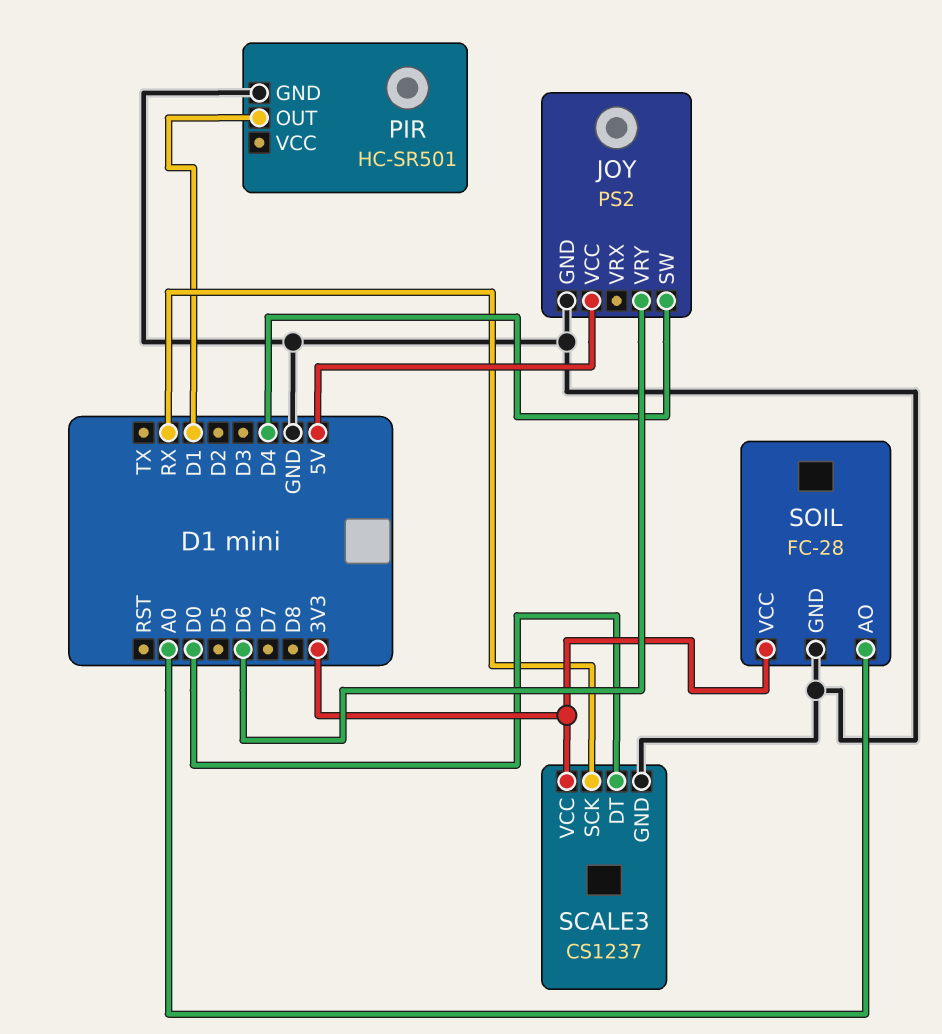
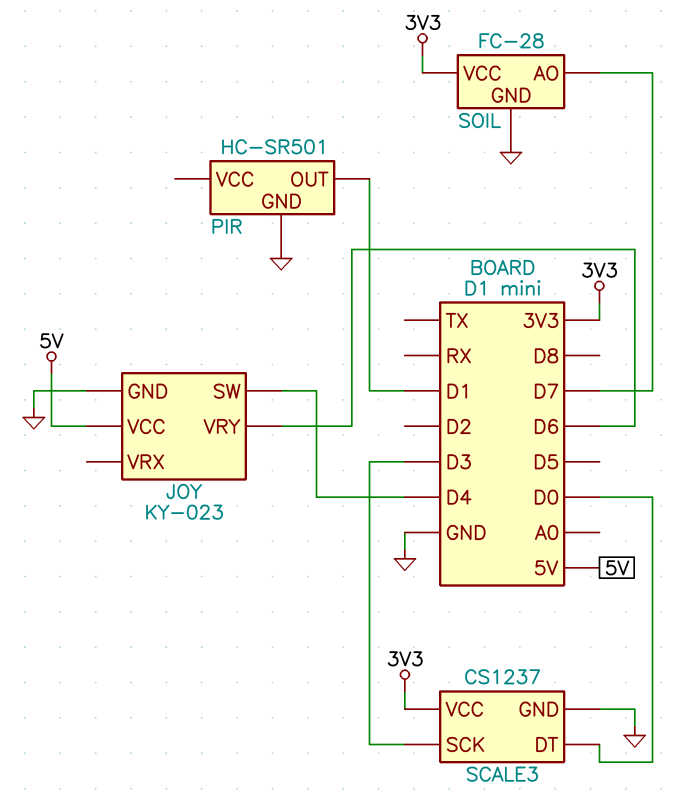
JOY: PS2 -> KY-023
SCALE3 pin SCK: RX -> D3
SOIL pin AO: A0 -> D7

